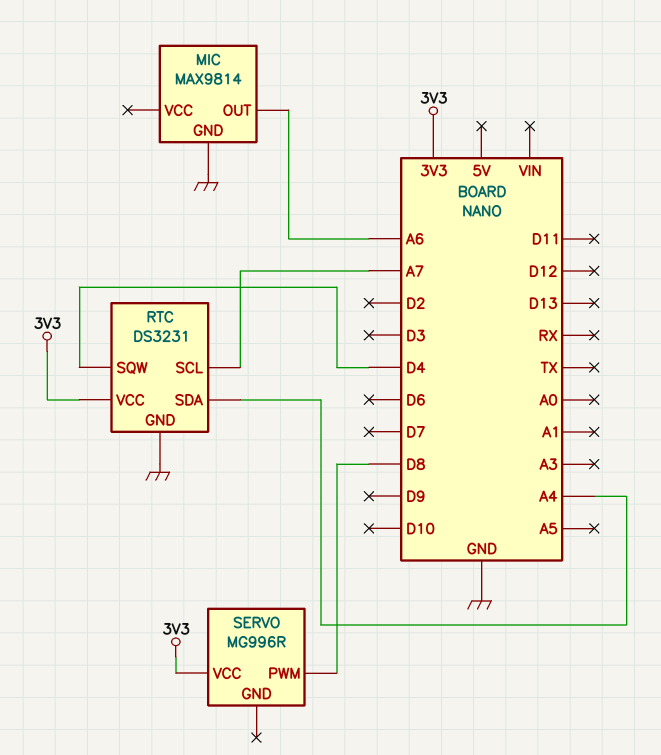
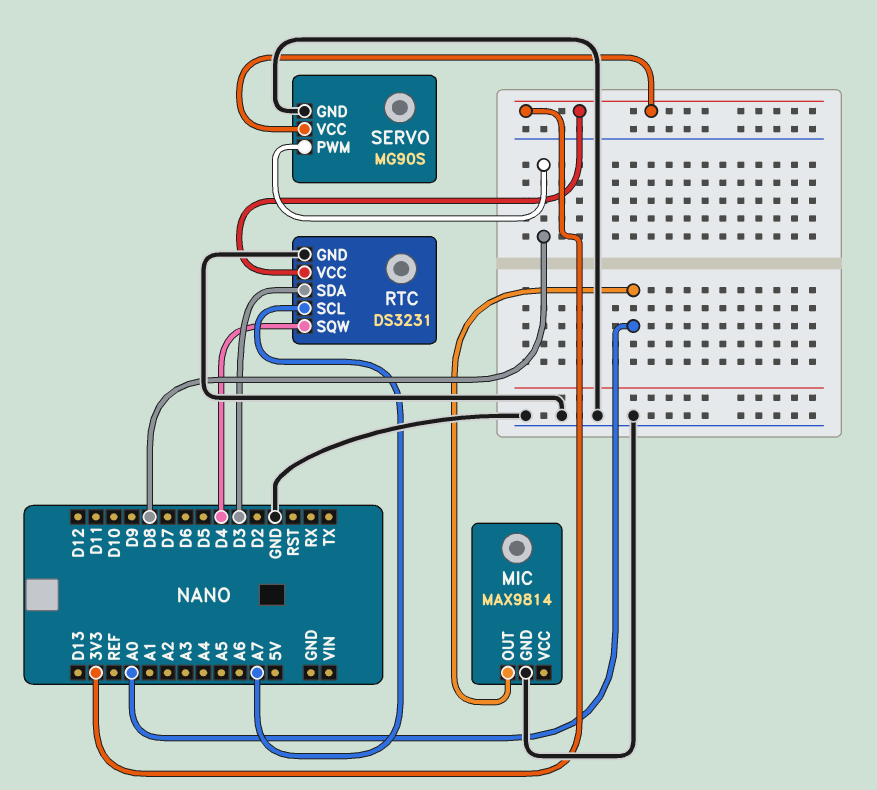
MIC pin OUT: A6 -> A0
RTC pin SDA: A4 -> D3
SERVO: MG996R -> MG90S
SERVO pin GND: none -> GND

